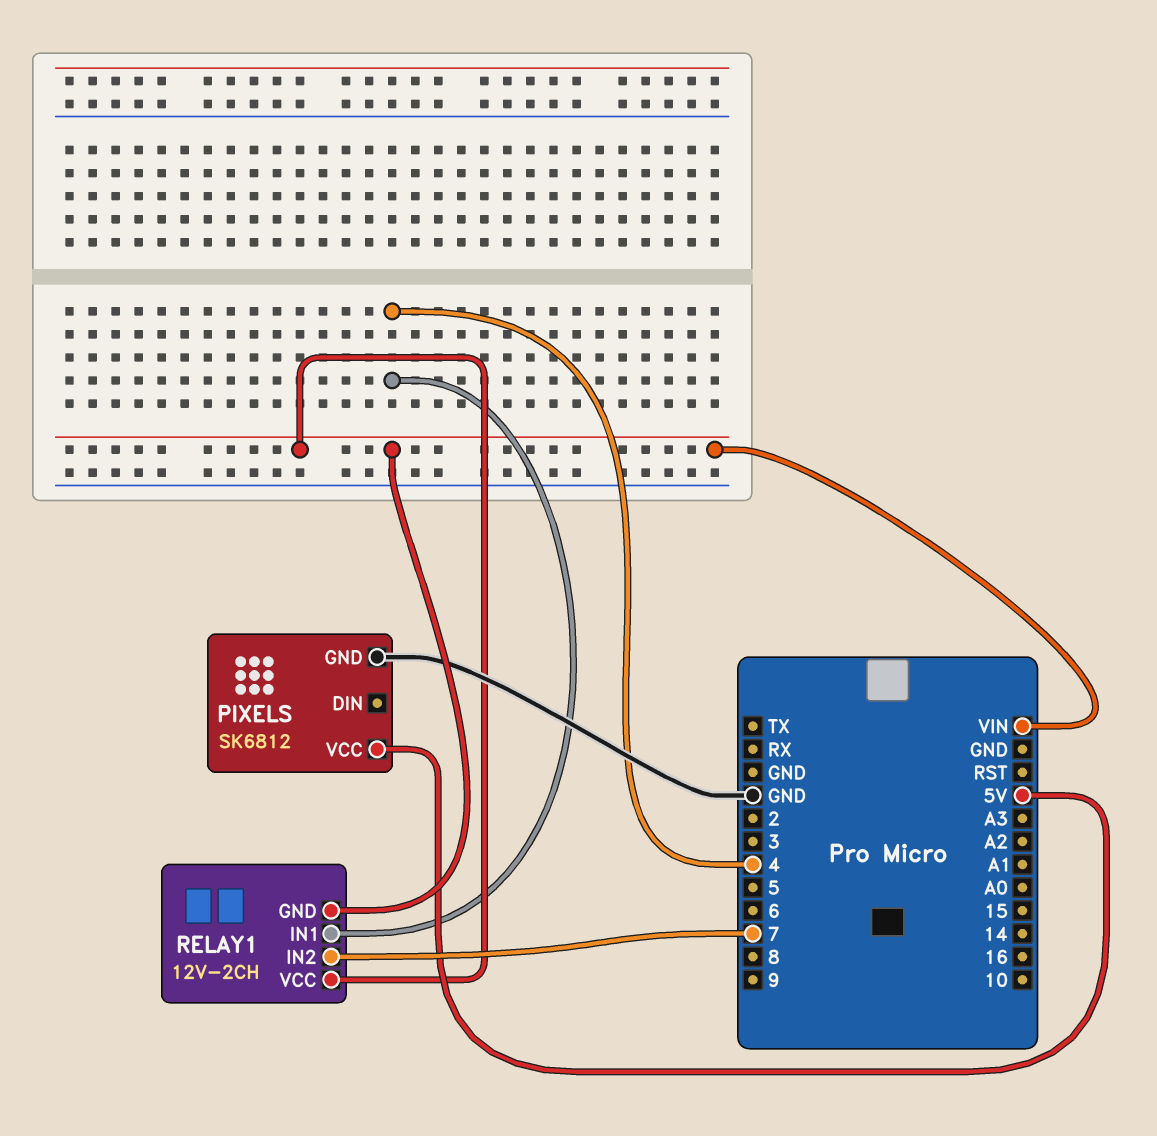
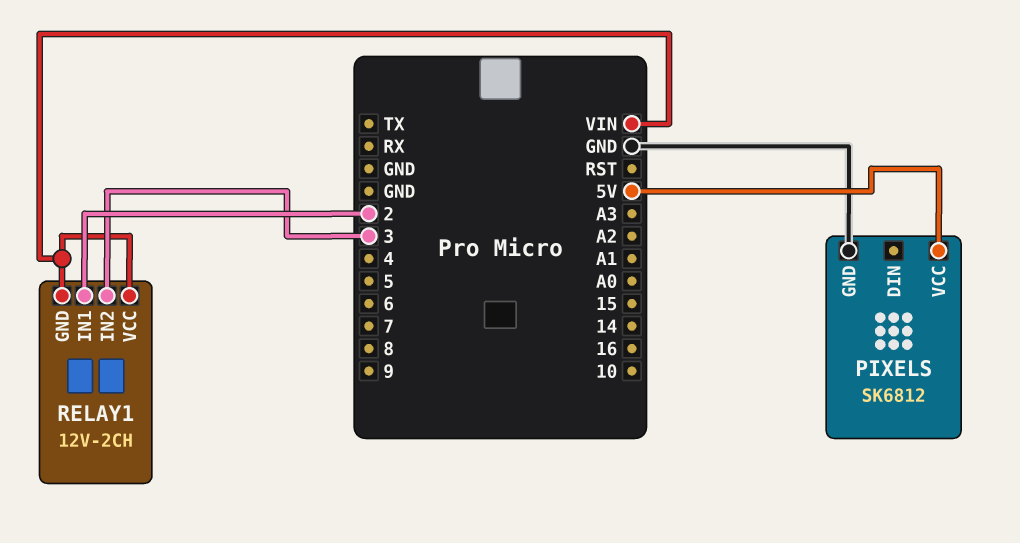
RELAY1 pin IN1: 4 -> 2
RELAY1 pin IN2: 7 -> 3

